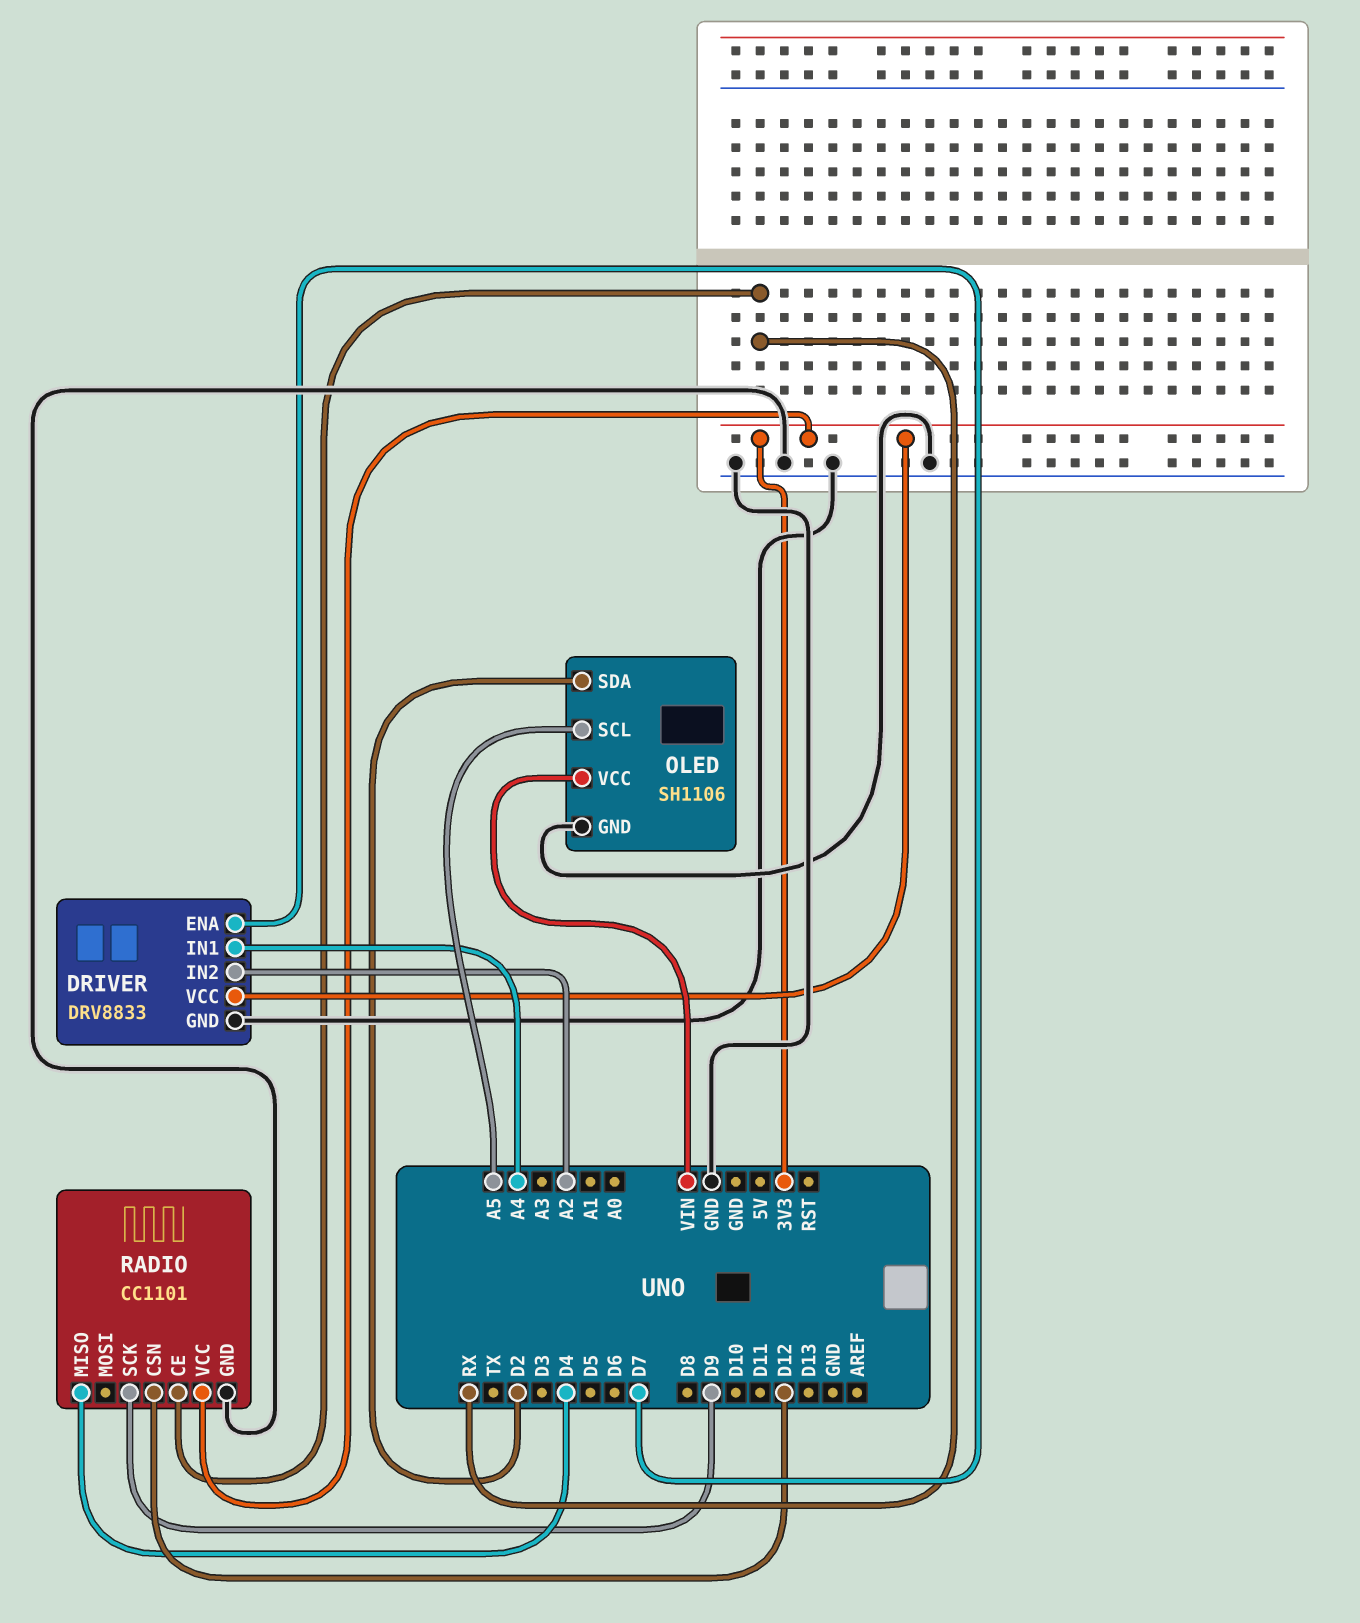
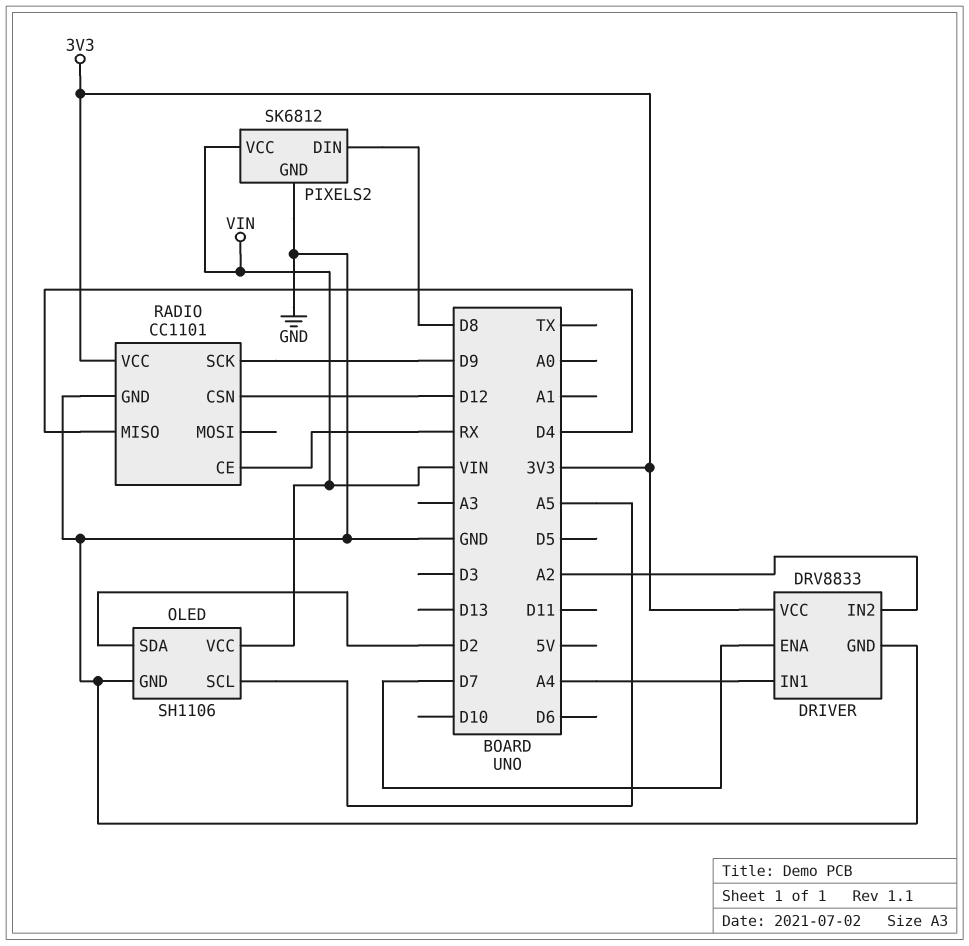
PIXELS2: none -> SK6812
PIXELS2 pin DIN: none -> D8
PIXELS2 pin GND: none -> GND
PIXELS2 pin VCC: none -> VIN

